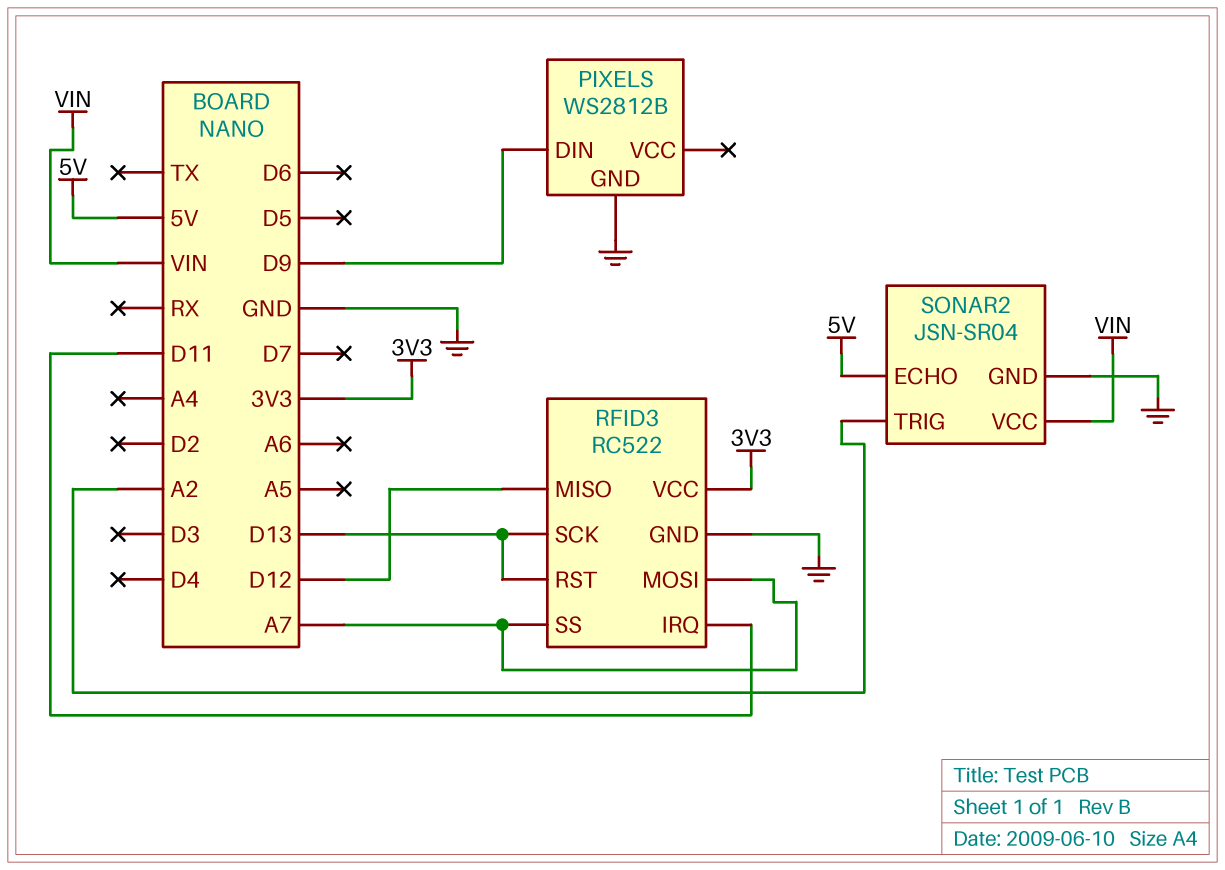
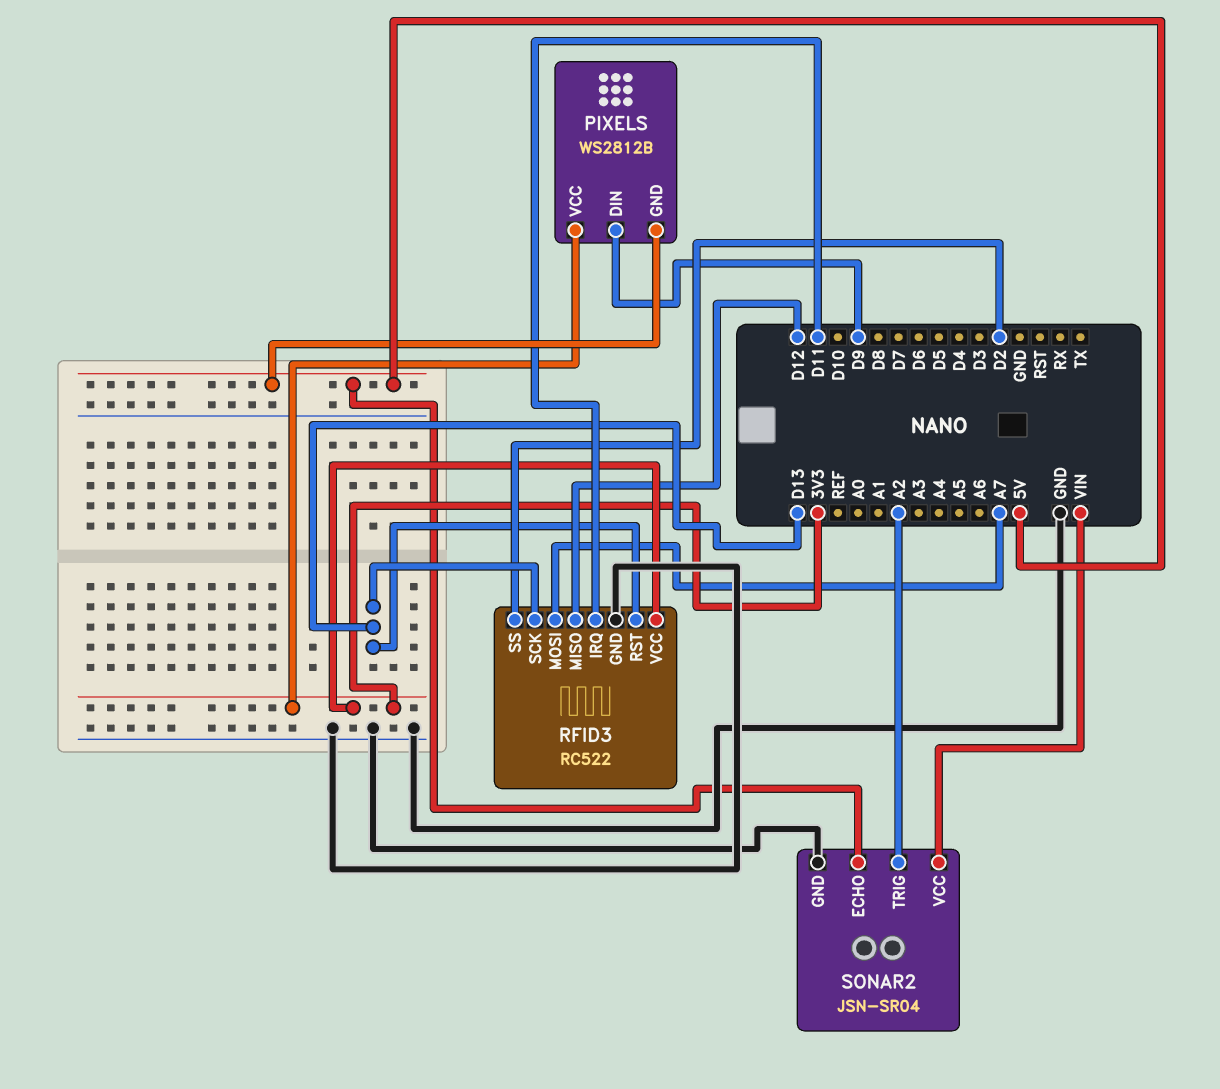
PIXELS pin GND: GND -> 5V
PIXELS pin VCC: none -> 3V3
RFID3 pin SS: A7 -> D2

